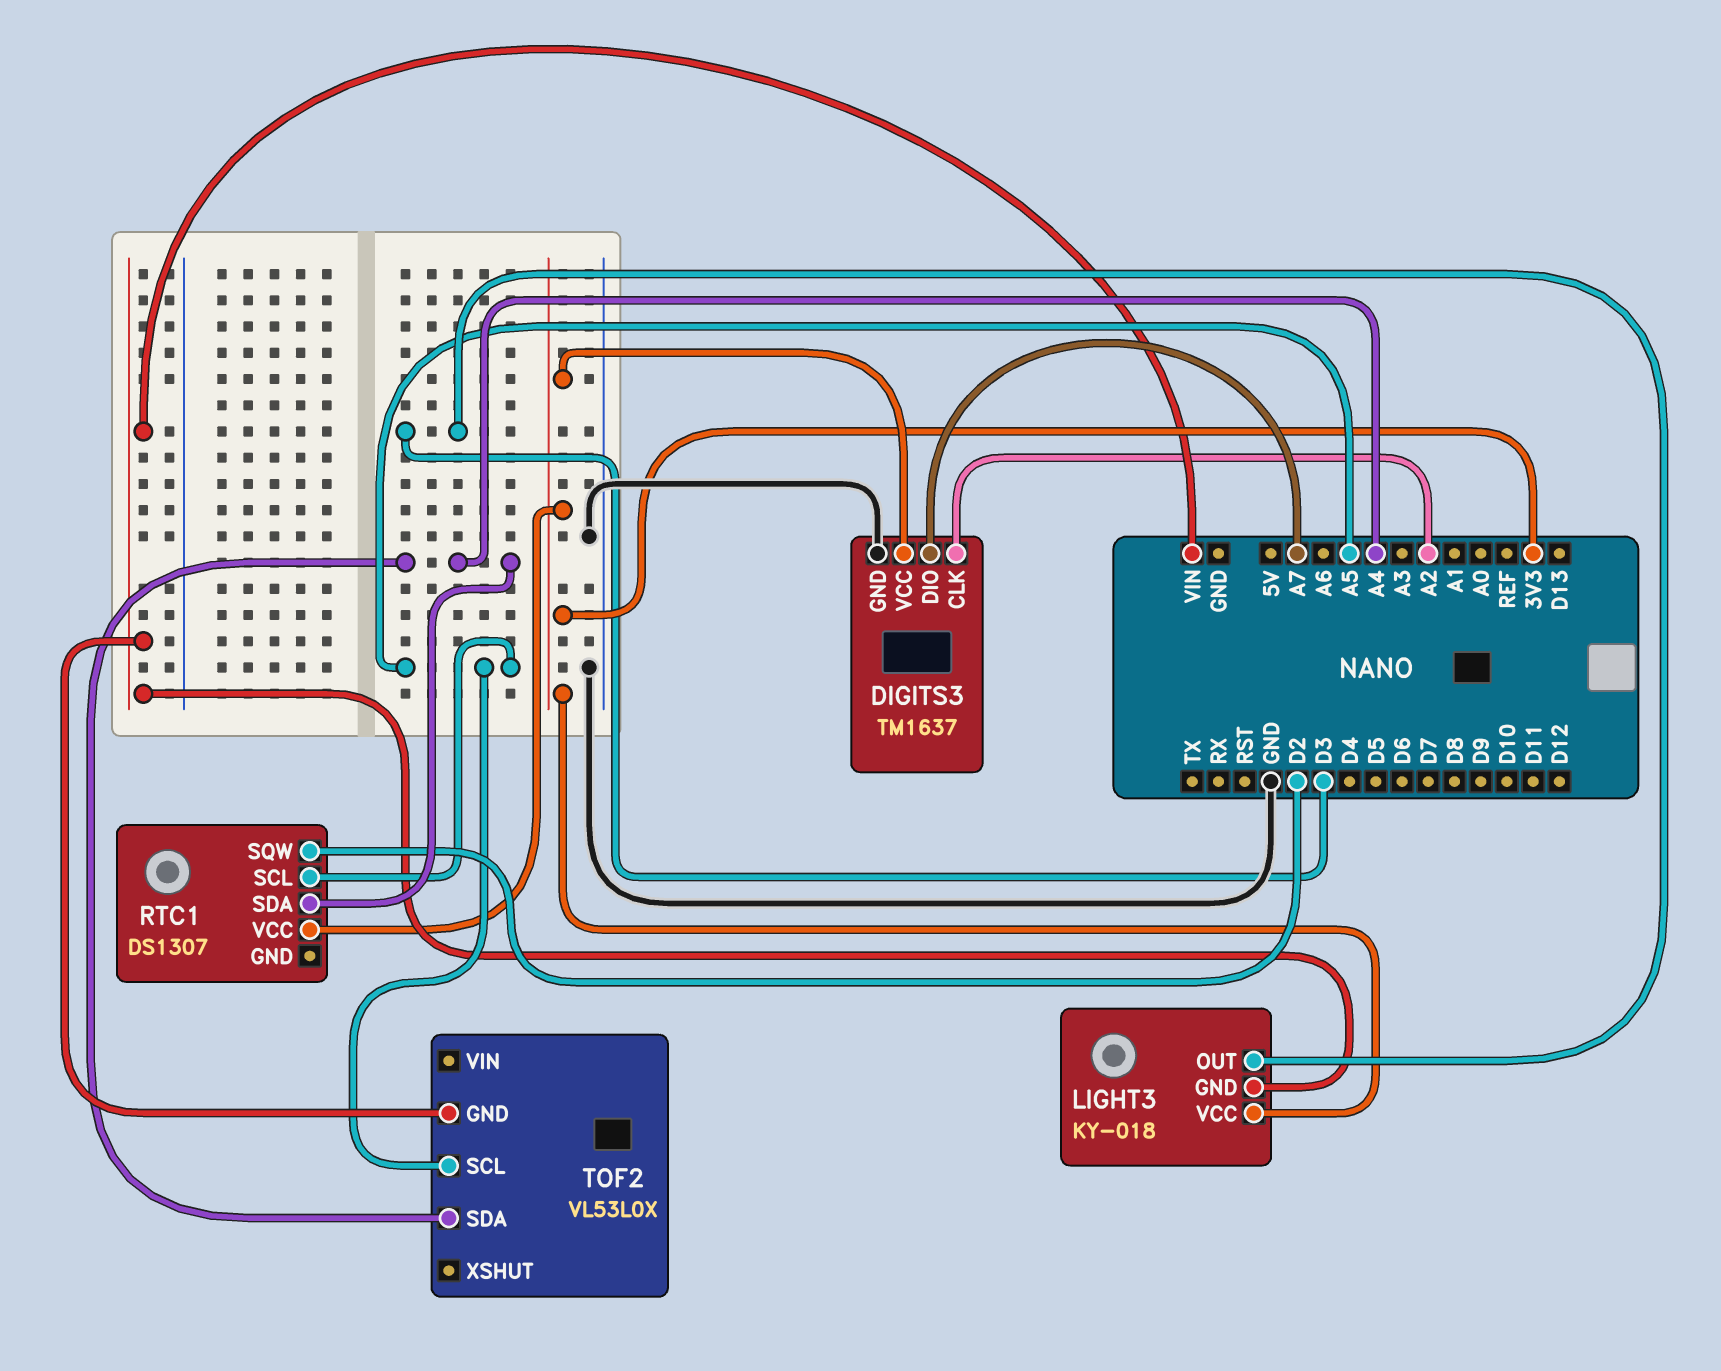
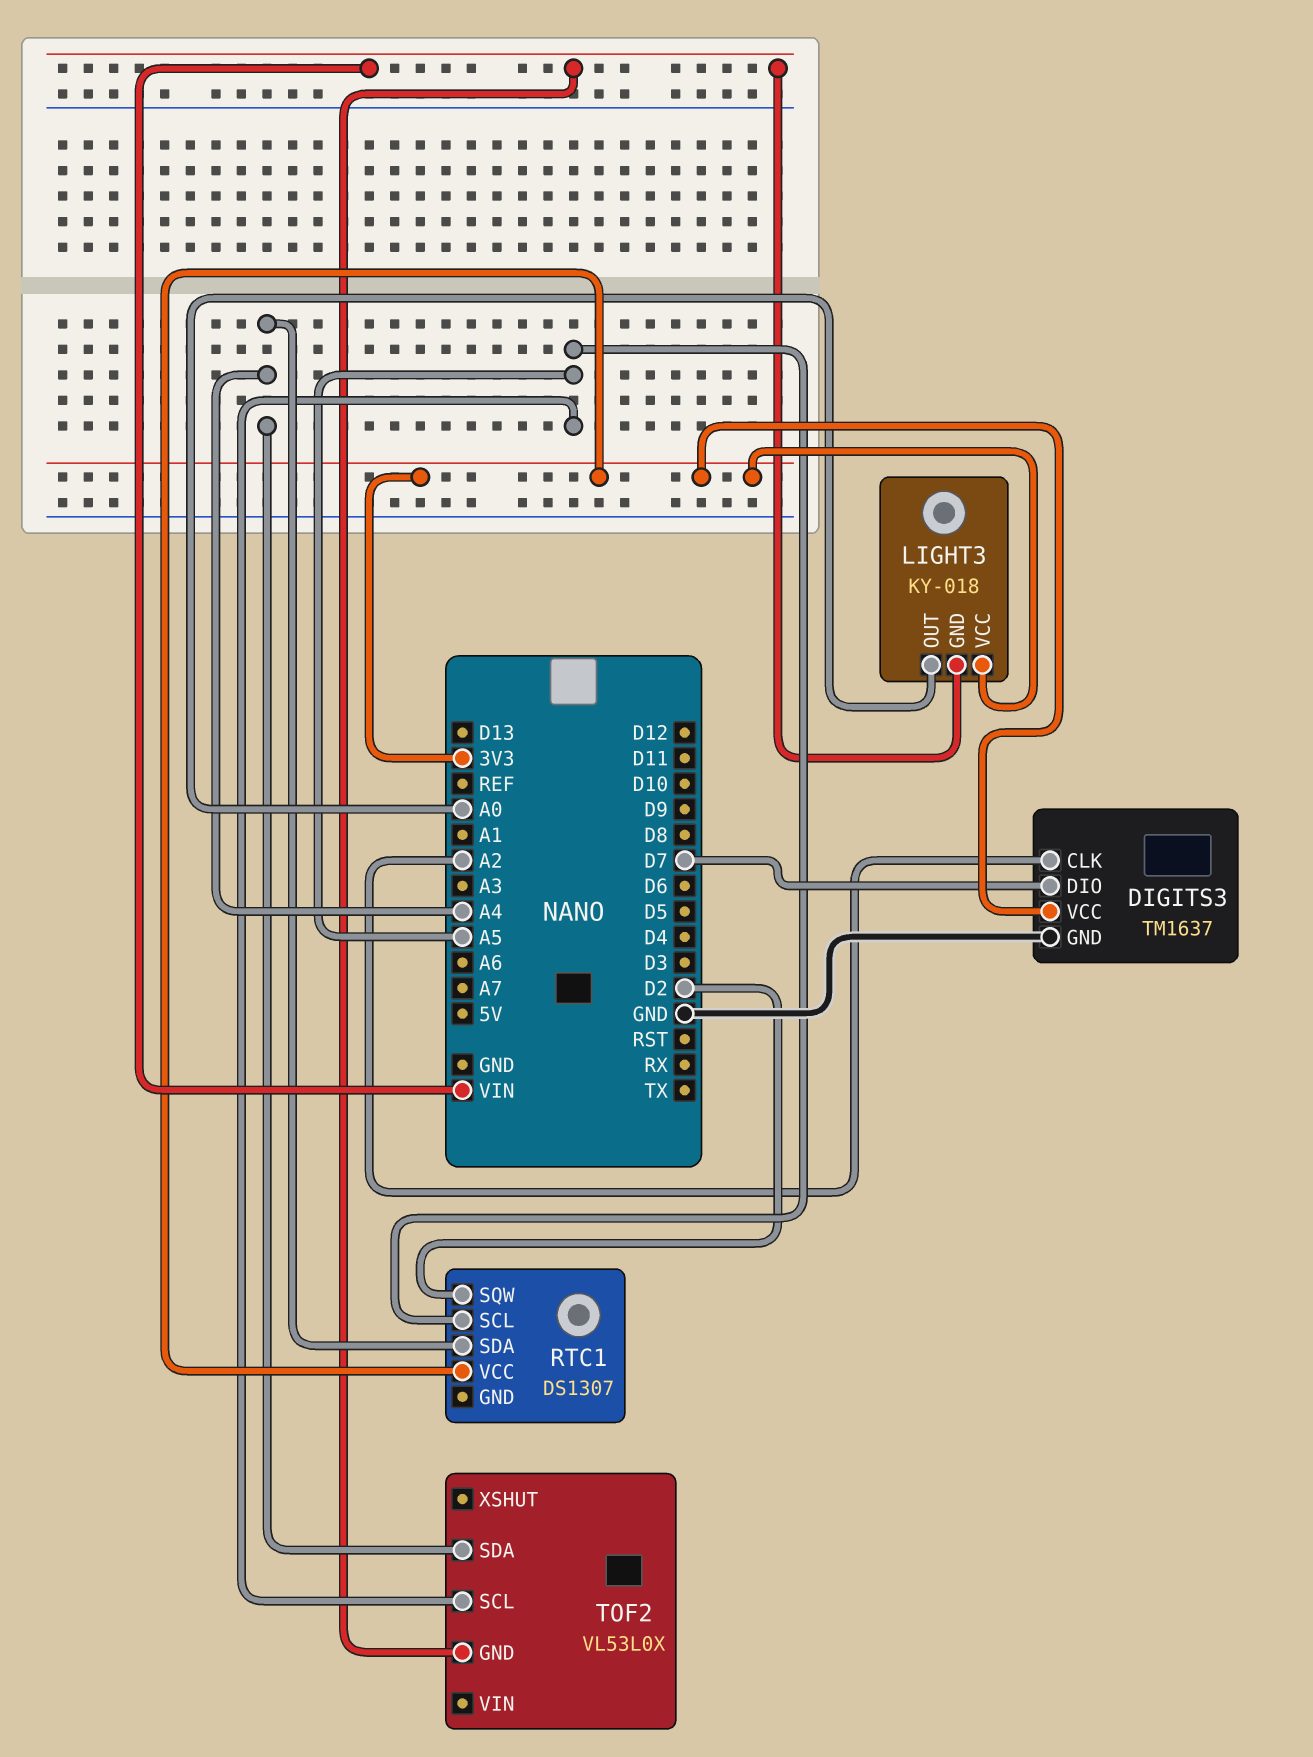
DIGITS3 pin DIO: A7 -> D7
LIGHT3 pin OUT: D3 -> A0

